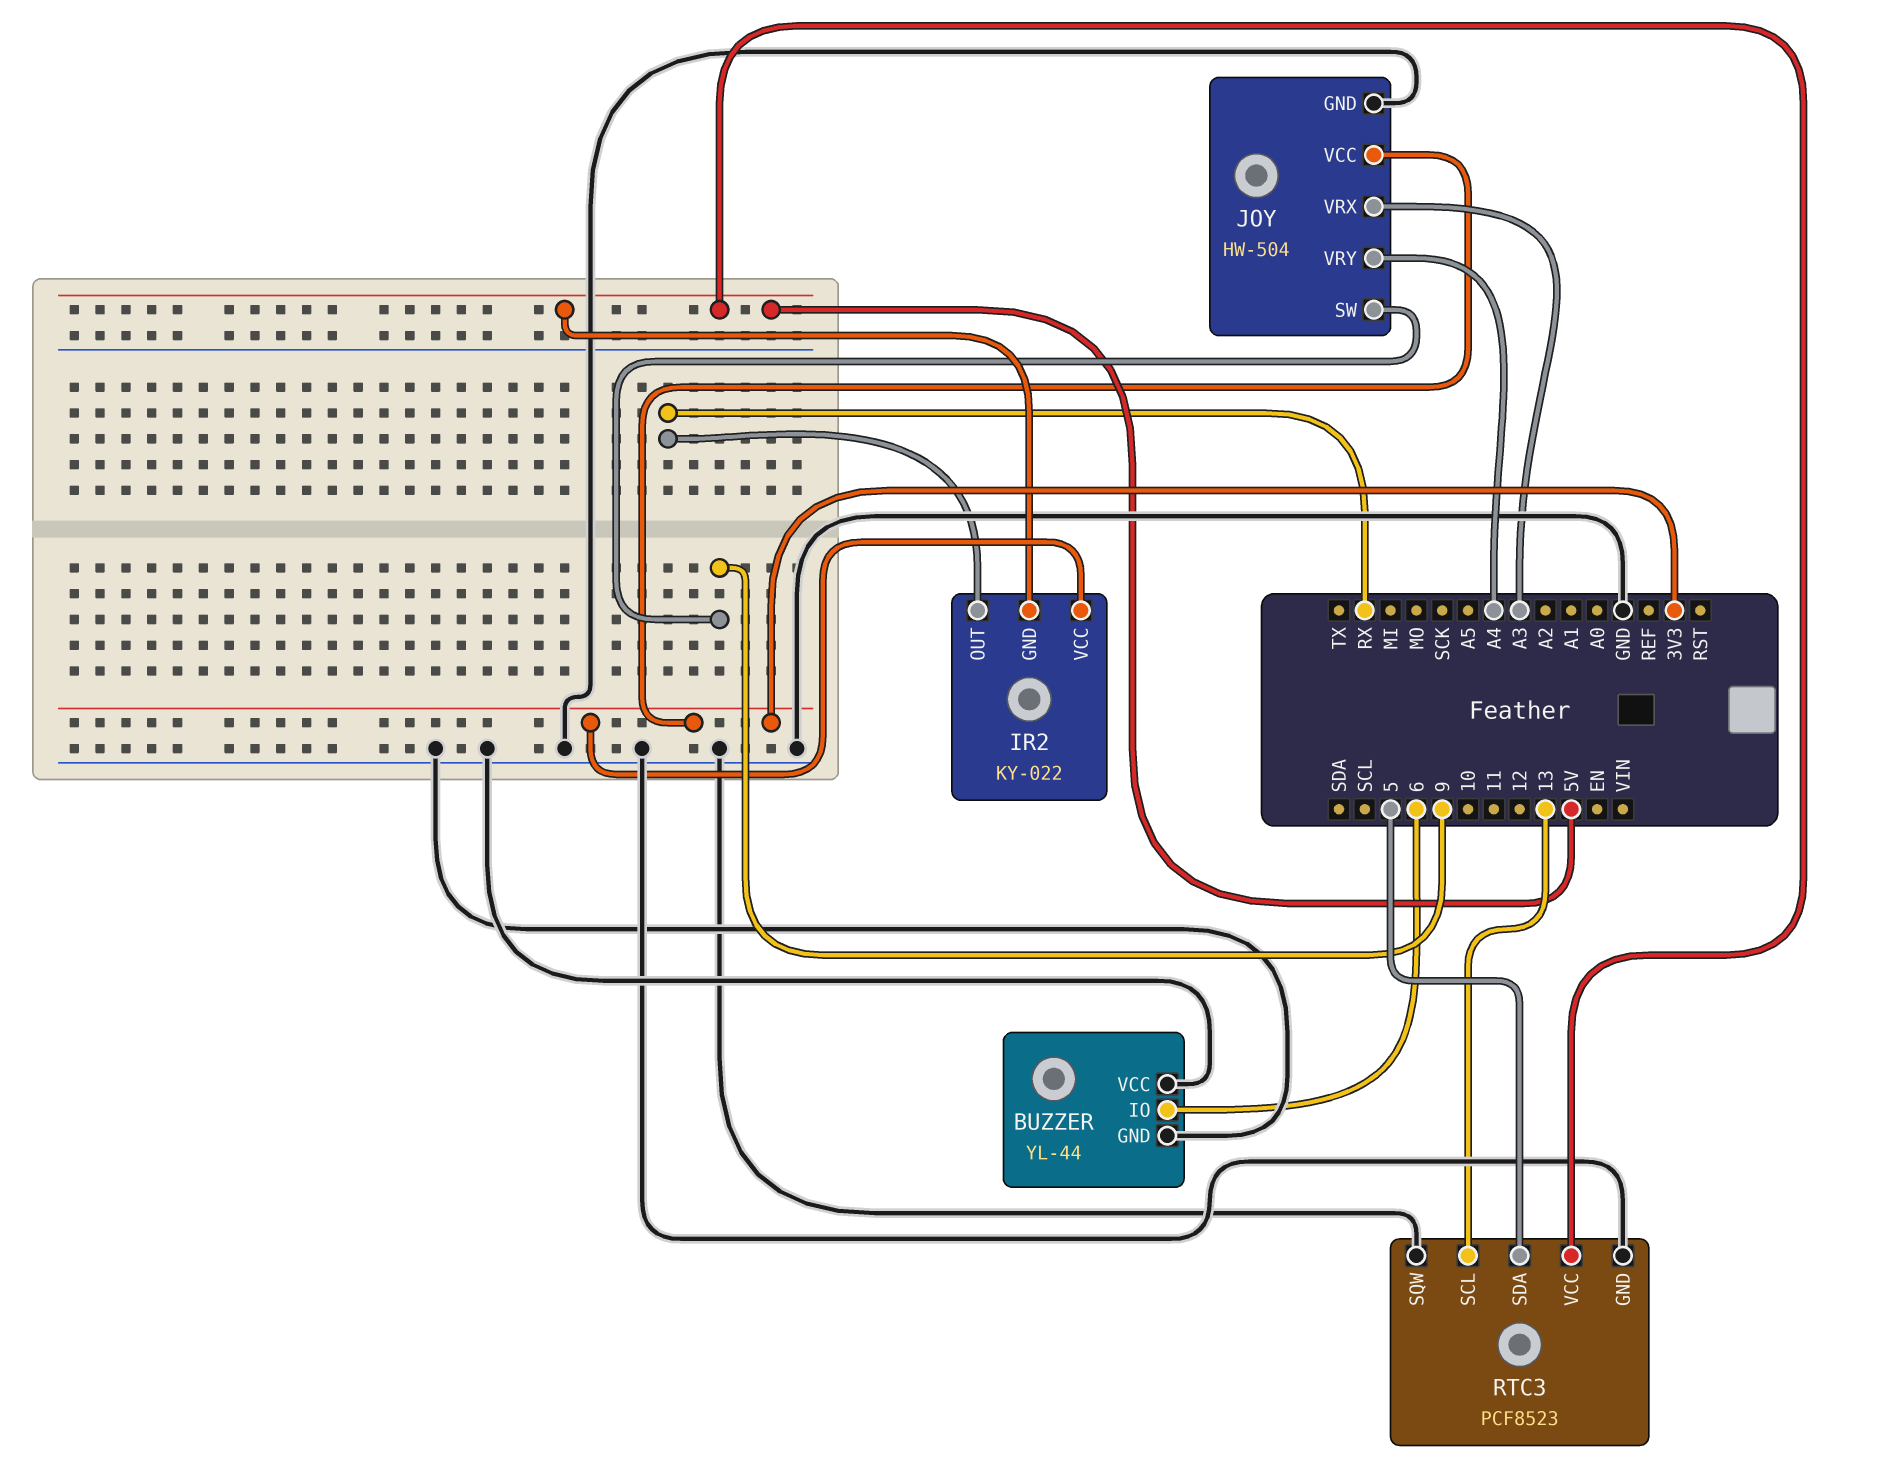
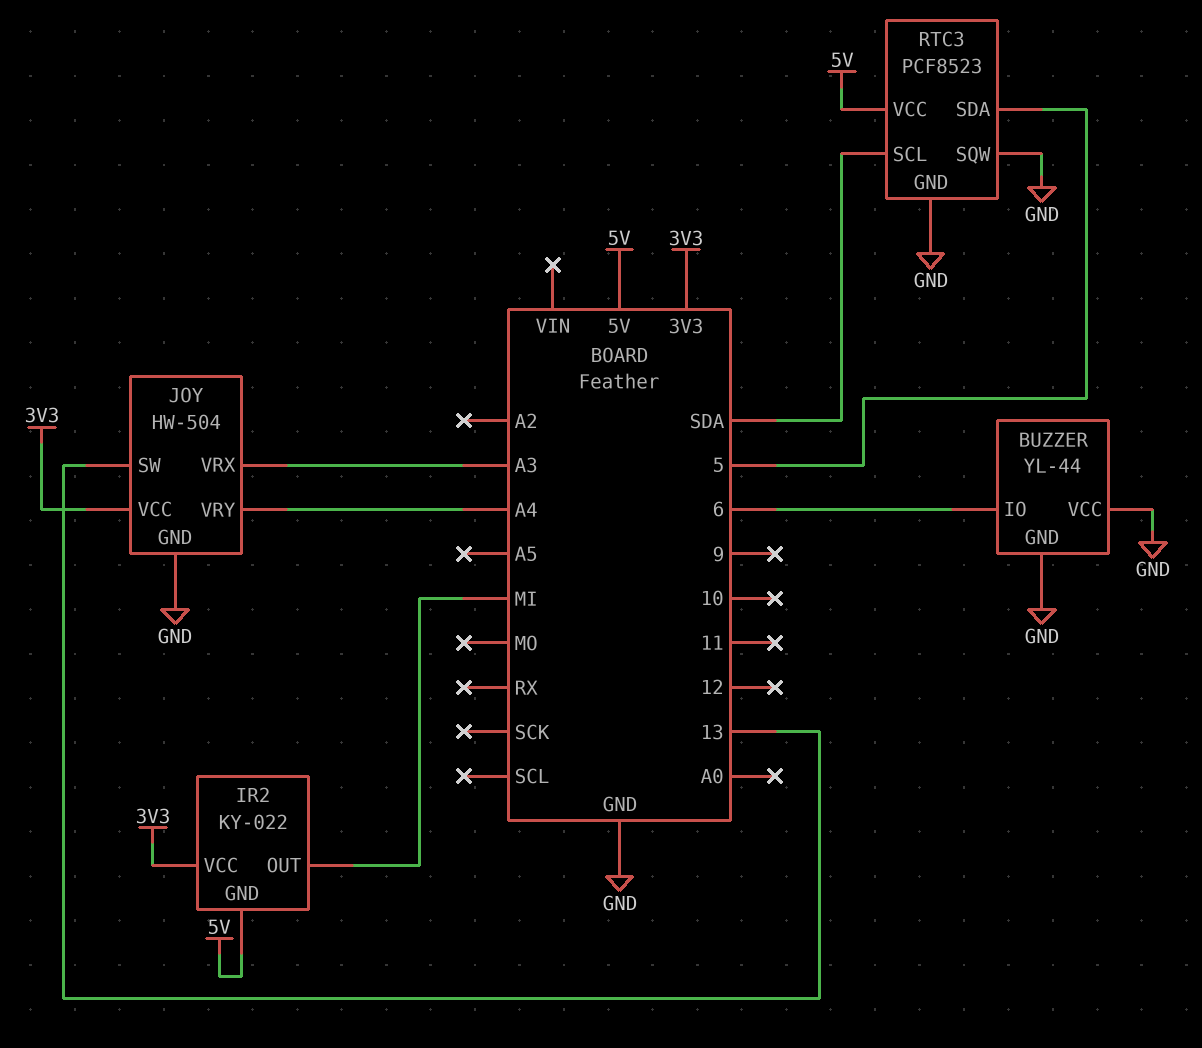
IR2 pin OUT: RX -> MI
JOY pin SW: 9 -> 13
RTC3 pin SCL: 13 -> SDA

